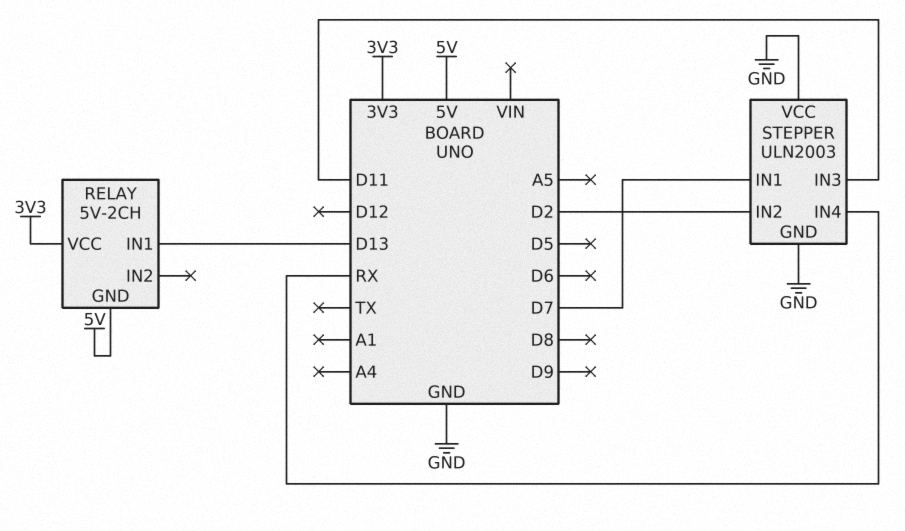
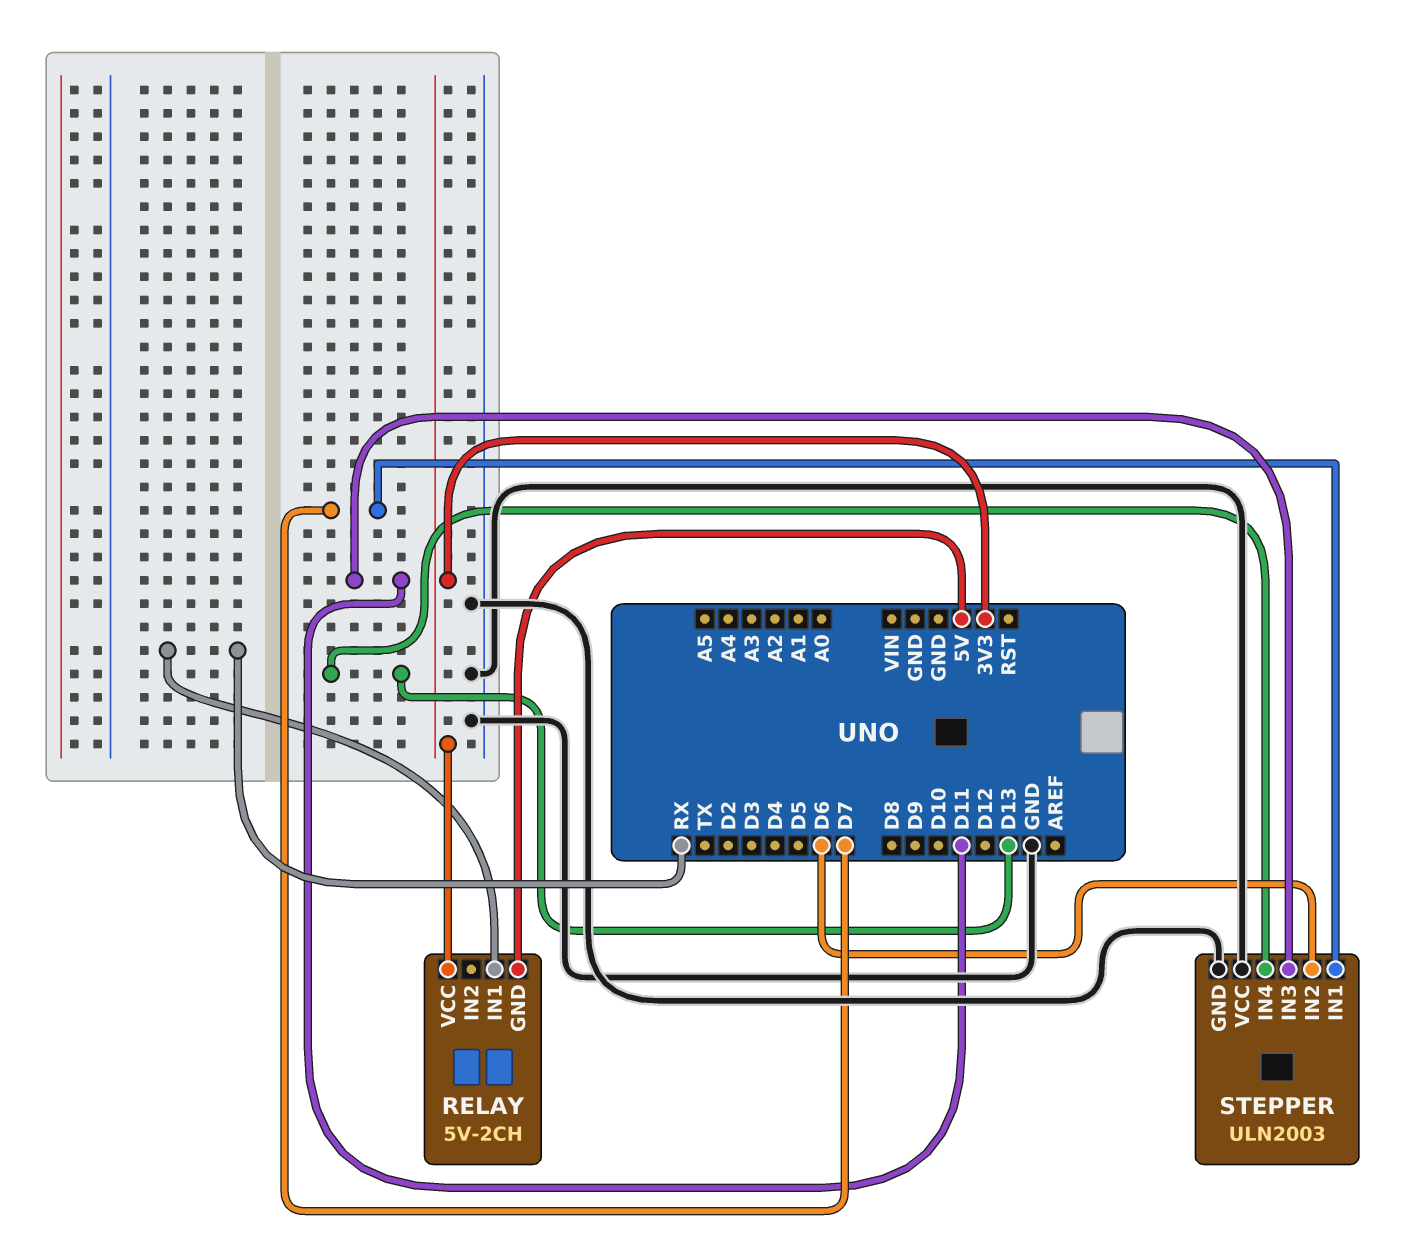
RELAY pin IN1: D13 -> RX
STEPPER pin IN2: D2 -> D6
STEPPER pin IN4: RX -> D13

